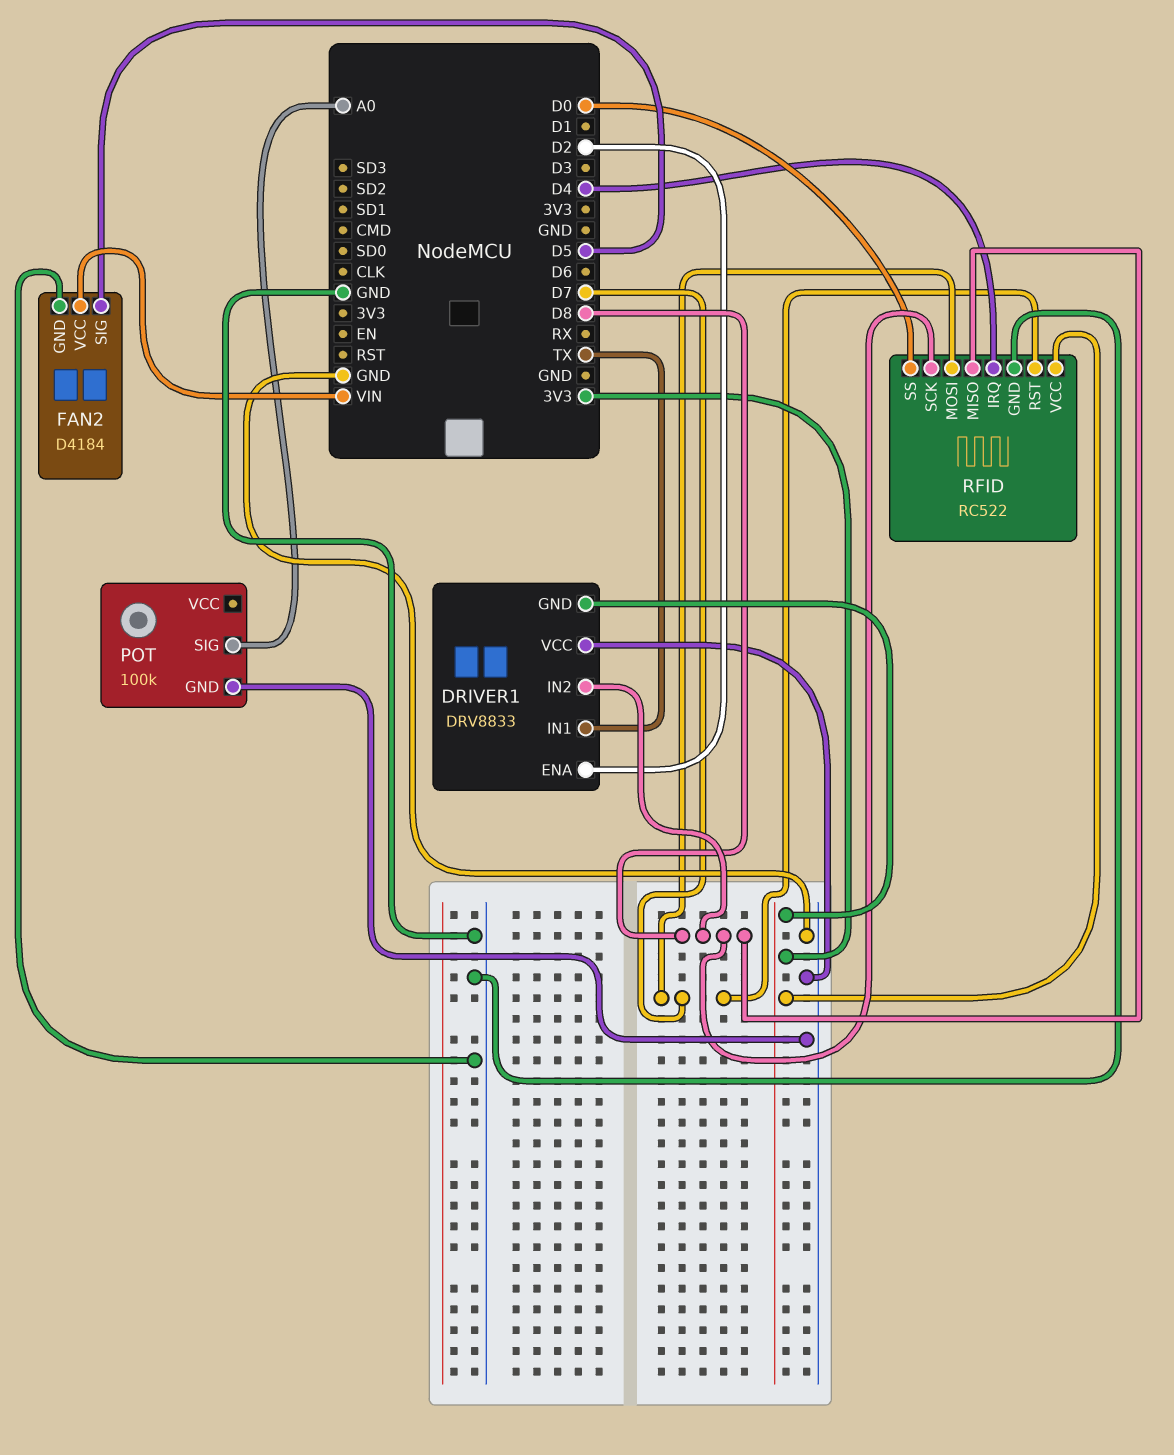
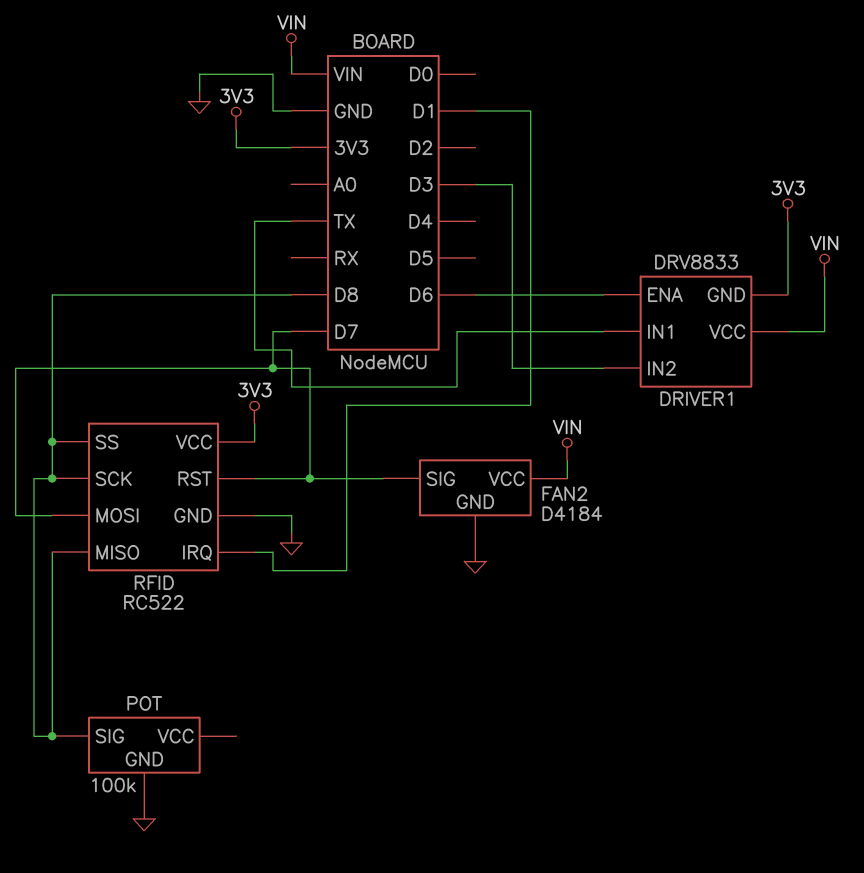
DRIVER1 pin ENA: D2 -> D6
DRIVER1 pin IN2: D8 -> D3
DRIVER1 pin VCC: GND -> VIN
FAN2 pin SIG: D5 -> D7
POT pin SIG: A0 -> D8
RFID pin IRQ: D4 -> D1
RFID pin SS: D0 -> D8

